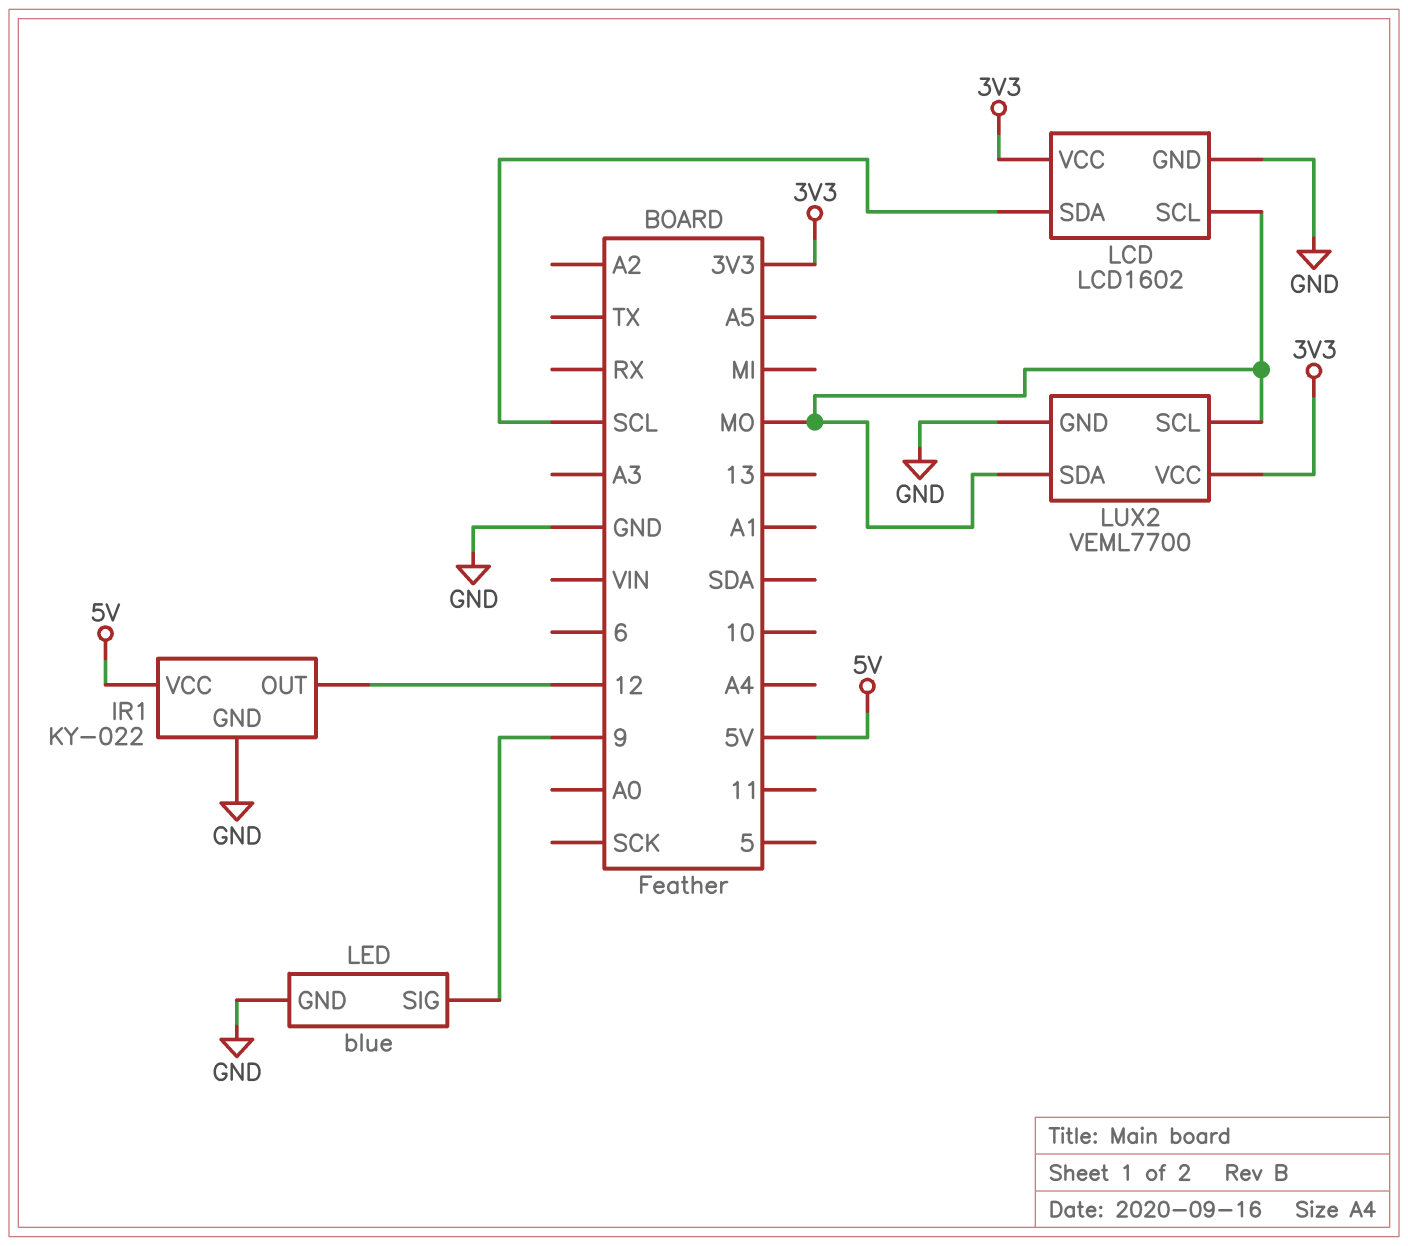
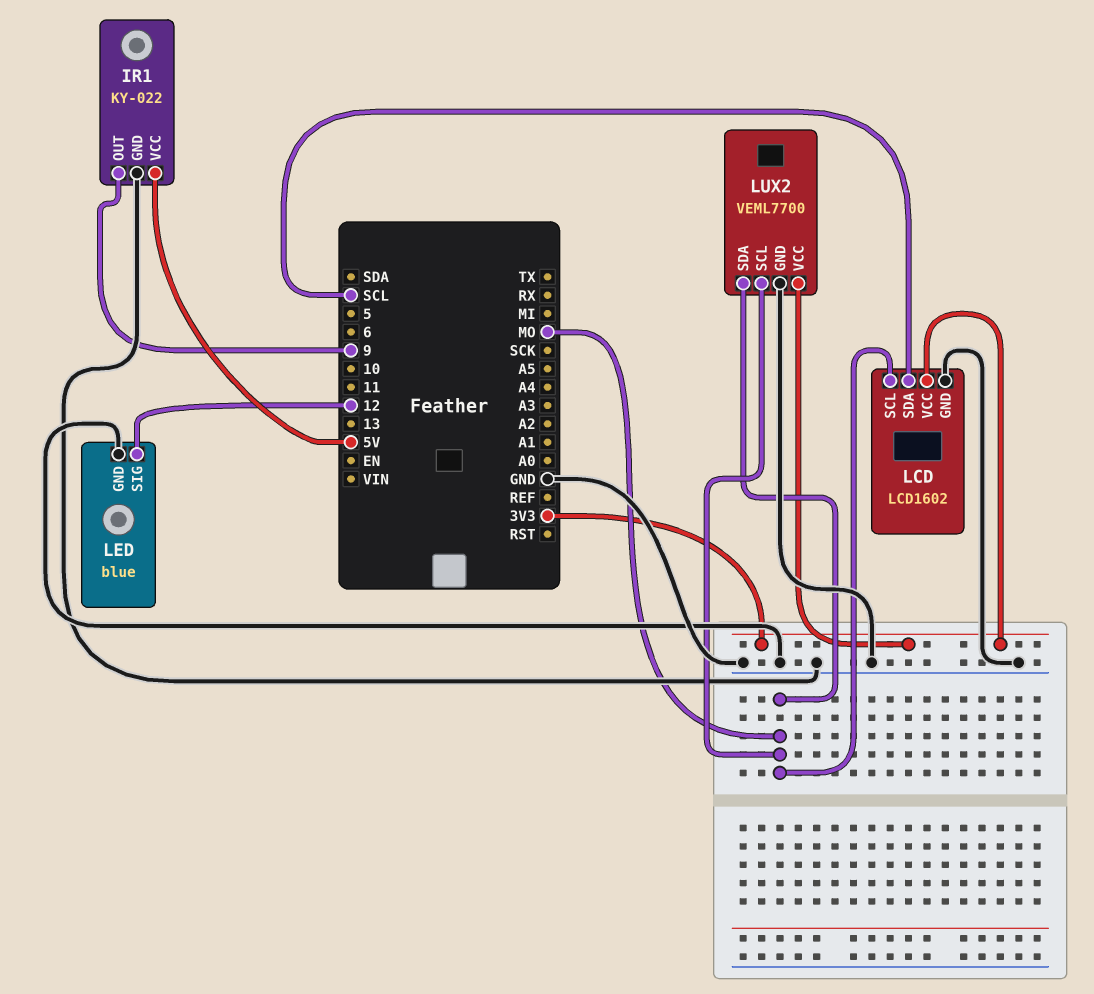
IR1 pin OUT: 12 -> 9
LED pin SIG: 9 -> 12

